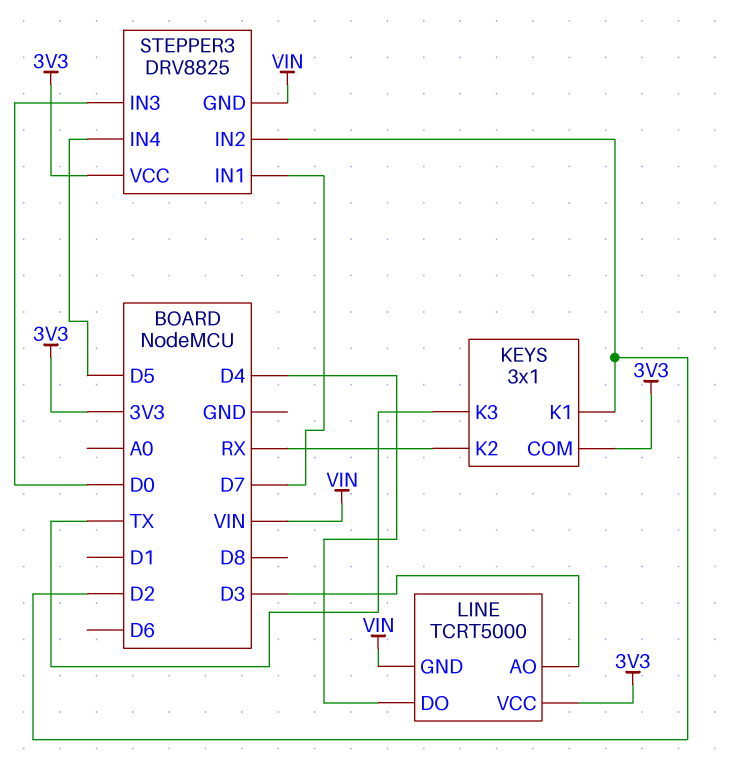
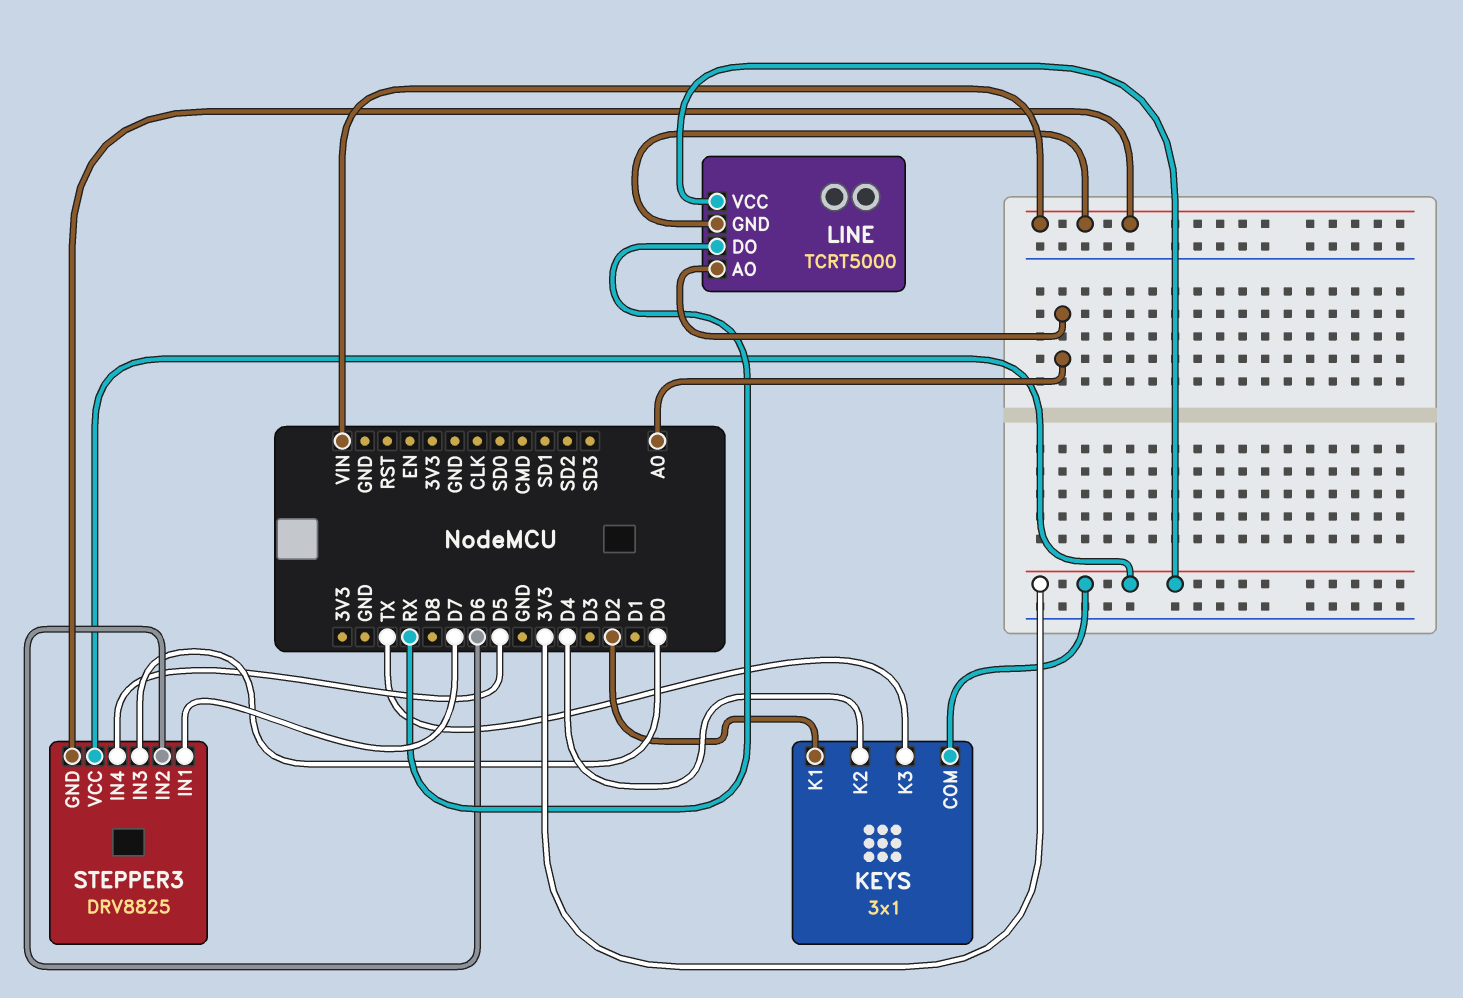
KEYS pin K2: RX -> D4
LINE pin AO: D3 -> A0
LINE pin DO: D4 -> RX
STEPPER3 pin IN2: D2 -> D6

